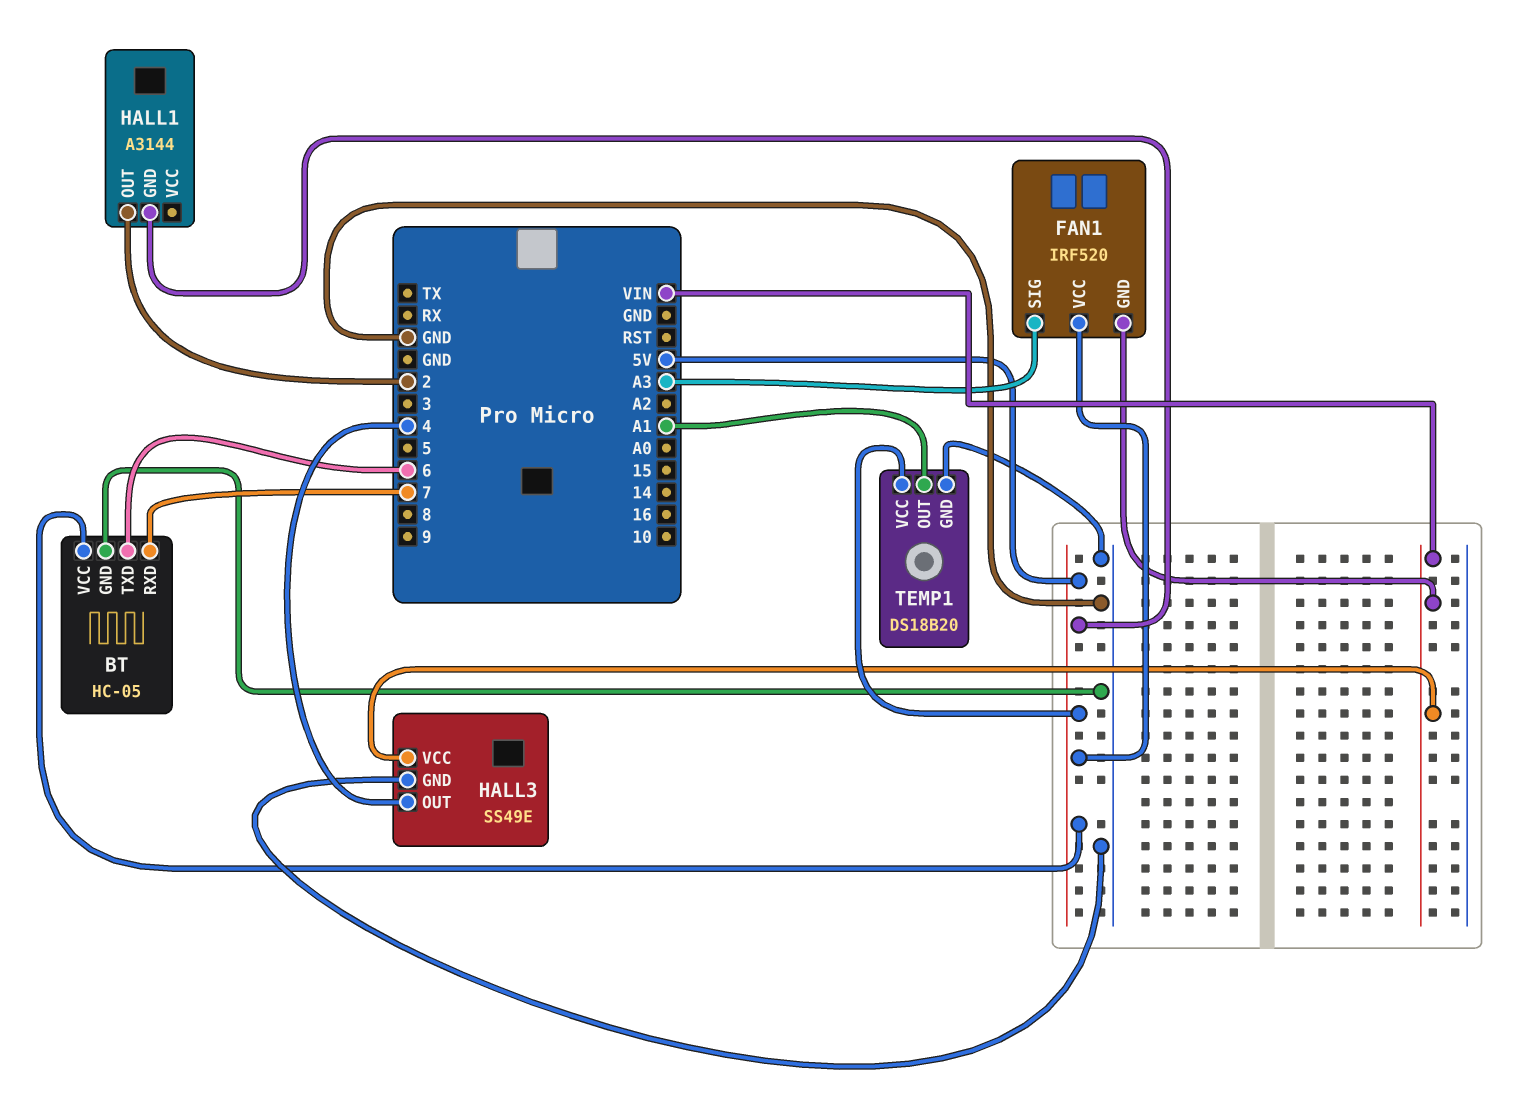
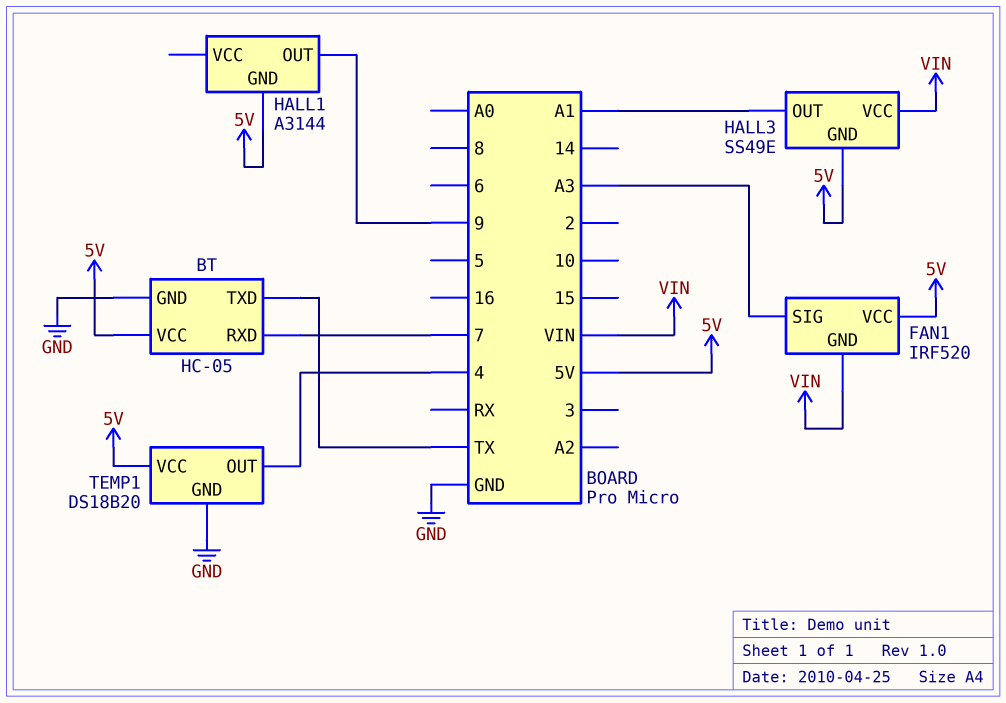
BT pin TXD: 6 -> TX
HALL1 pin OUT: 2 -> 9
HALL3 pin GND: GND -> 5V
HALL3 pin OUT: 4 -> A1
TEMP1 pin OUT: A1 -> 4

